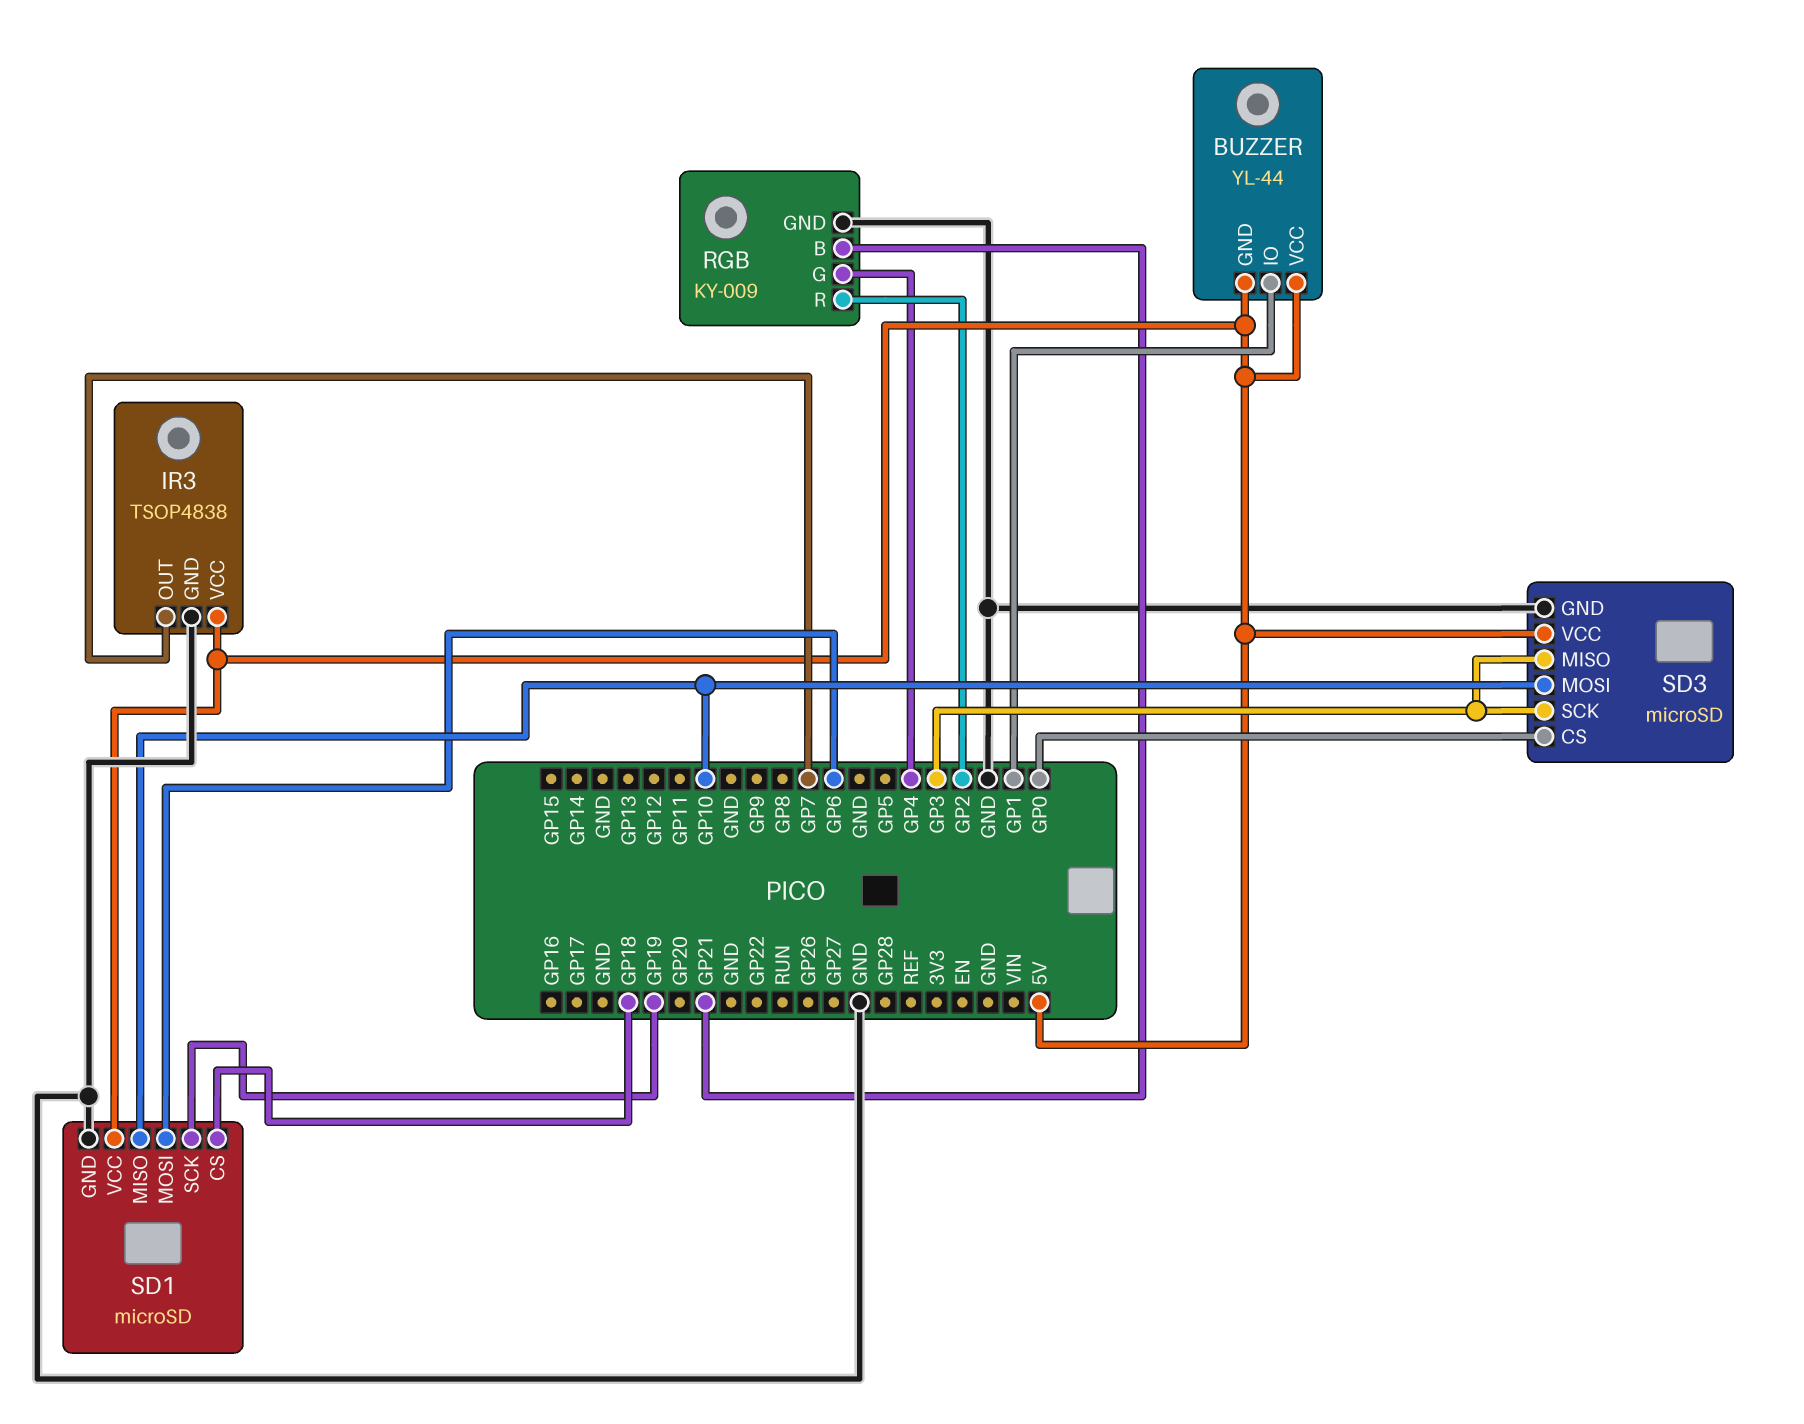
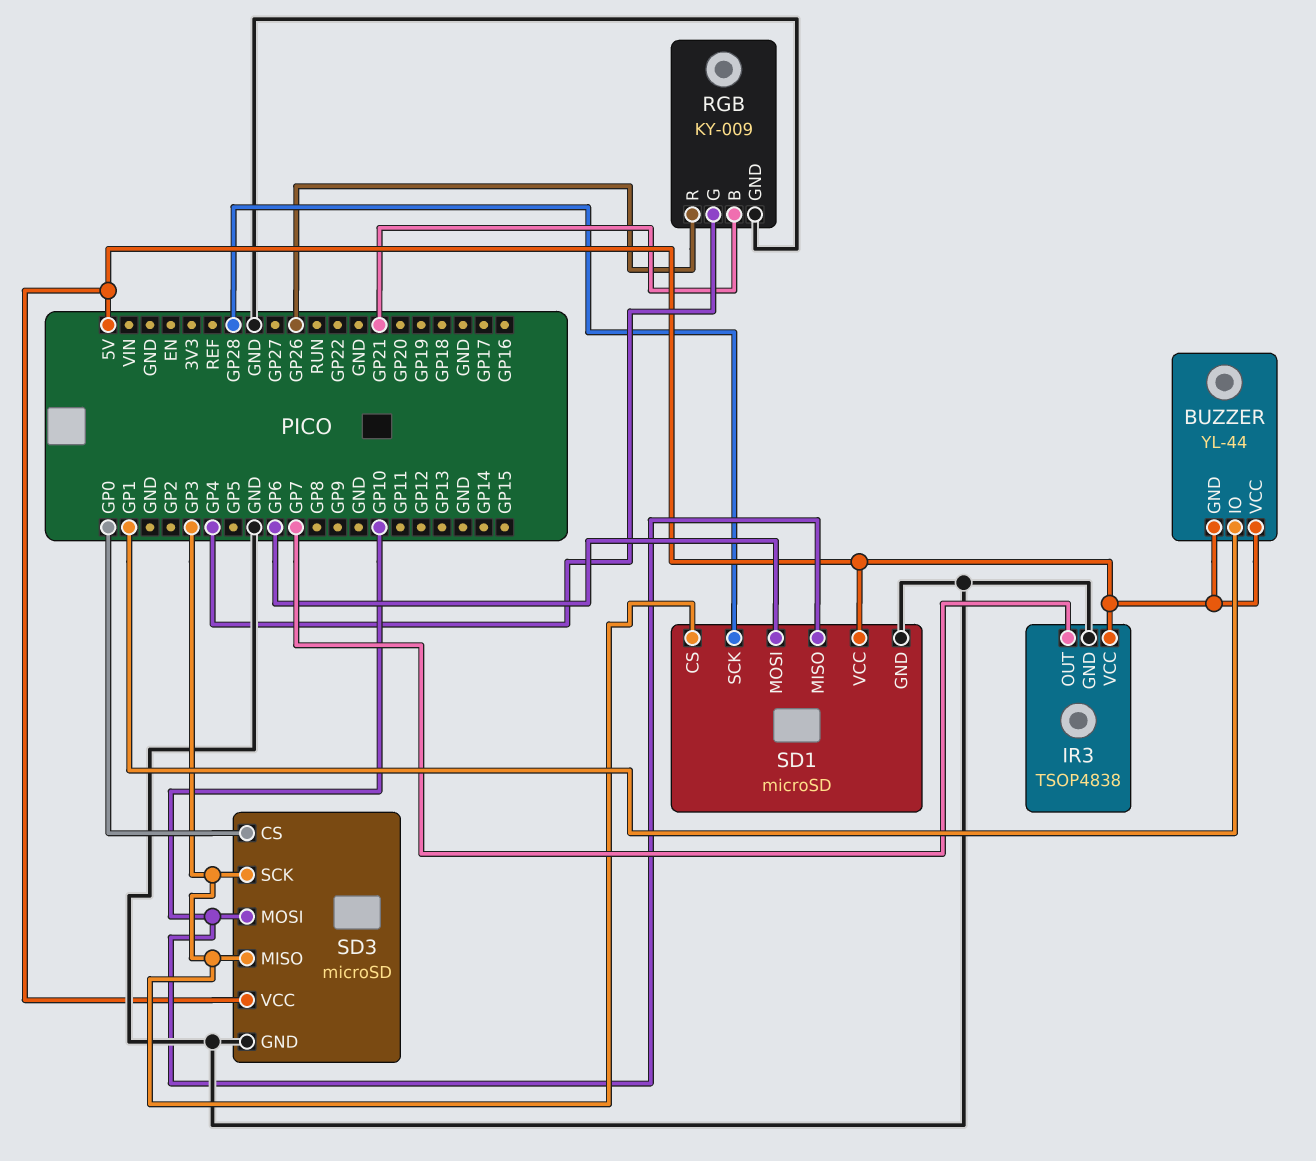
RGB pin R: GP2 -> GP26
SD1 pin CS: GP18 -> GP3
SD1 pin SCK: GP19 -> GP28

